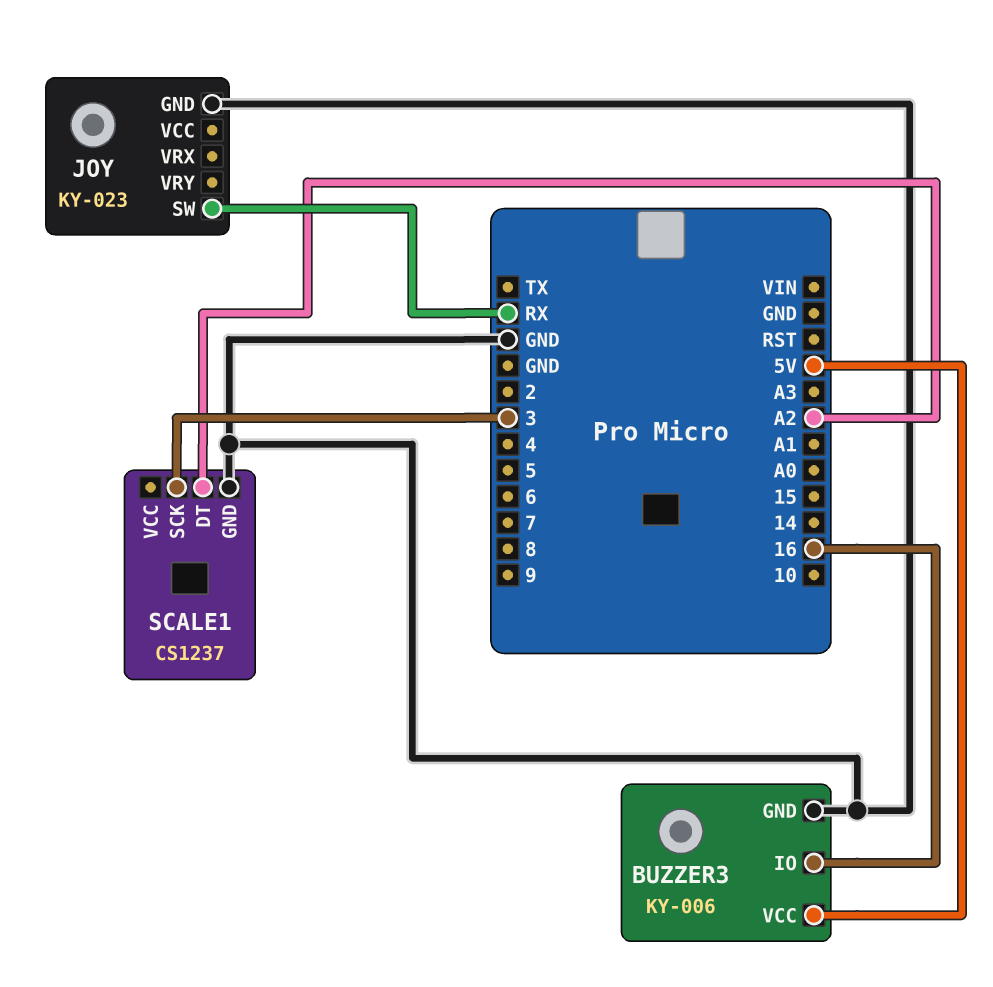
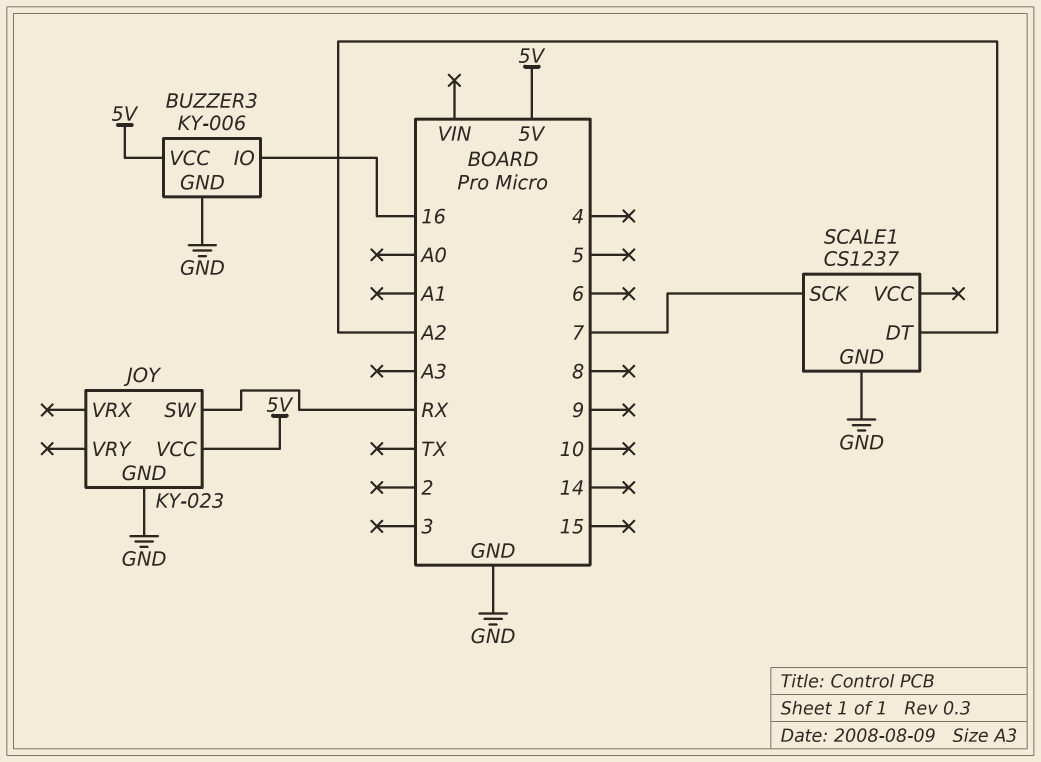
JOY pin VCC: none -> 5V
SCALE1 pin SCK: 3 -> 7

